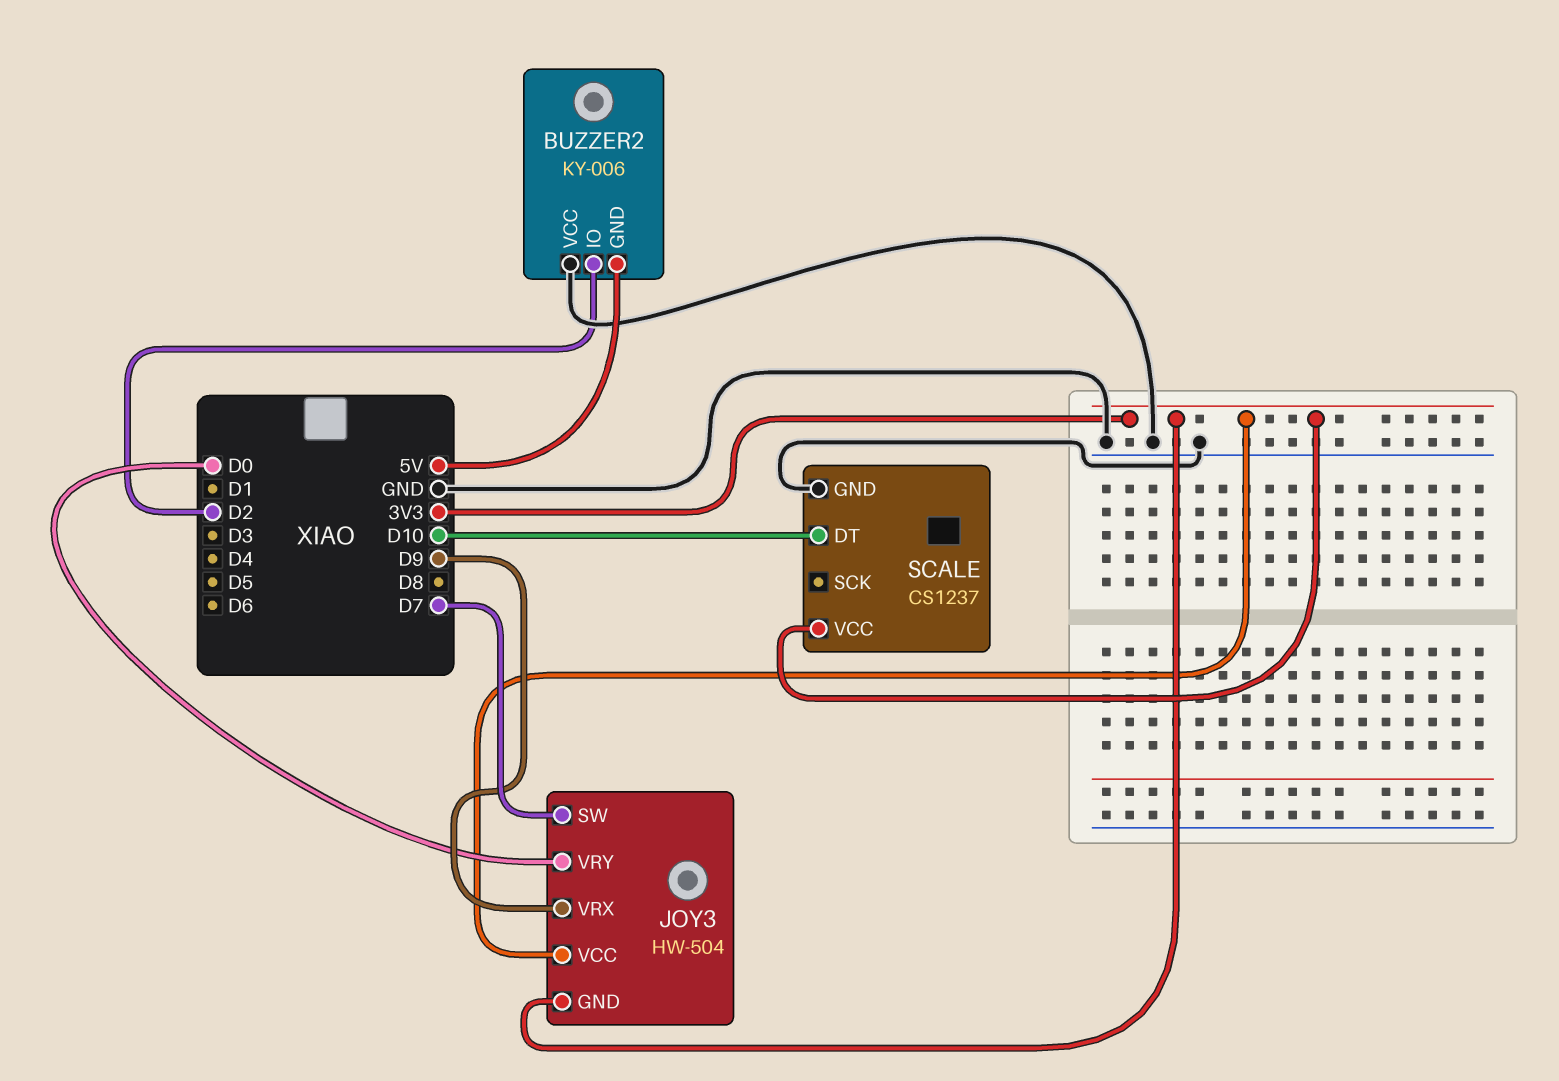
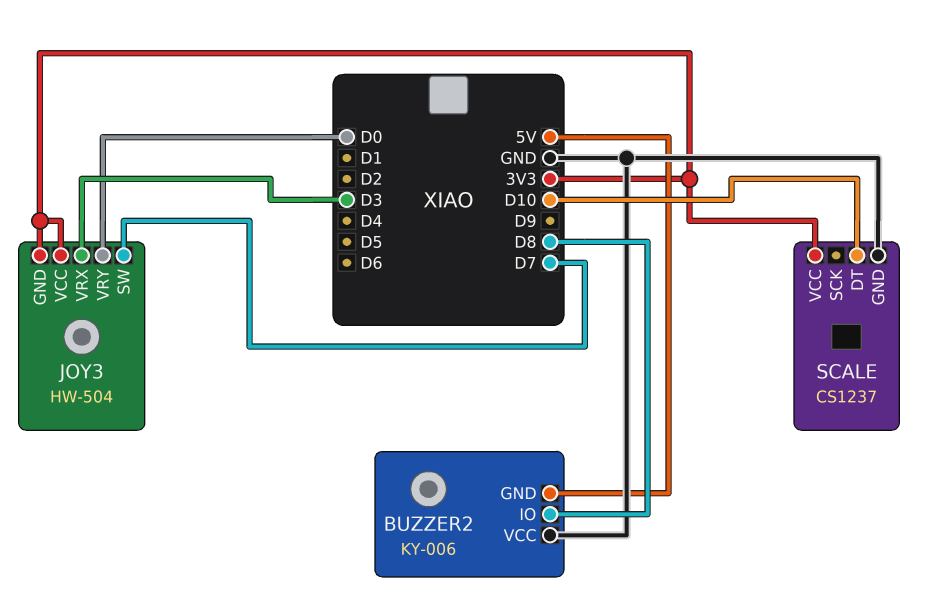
BUZZER2 pin IO: D2 -> D8
JOY3 pin VRX: D9 -> D3

